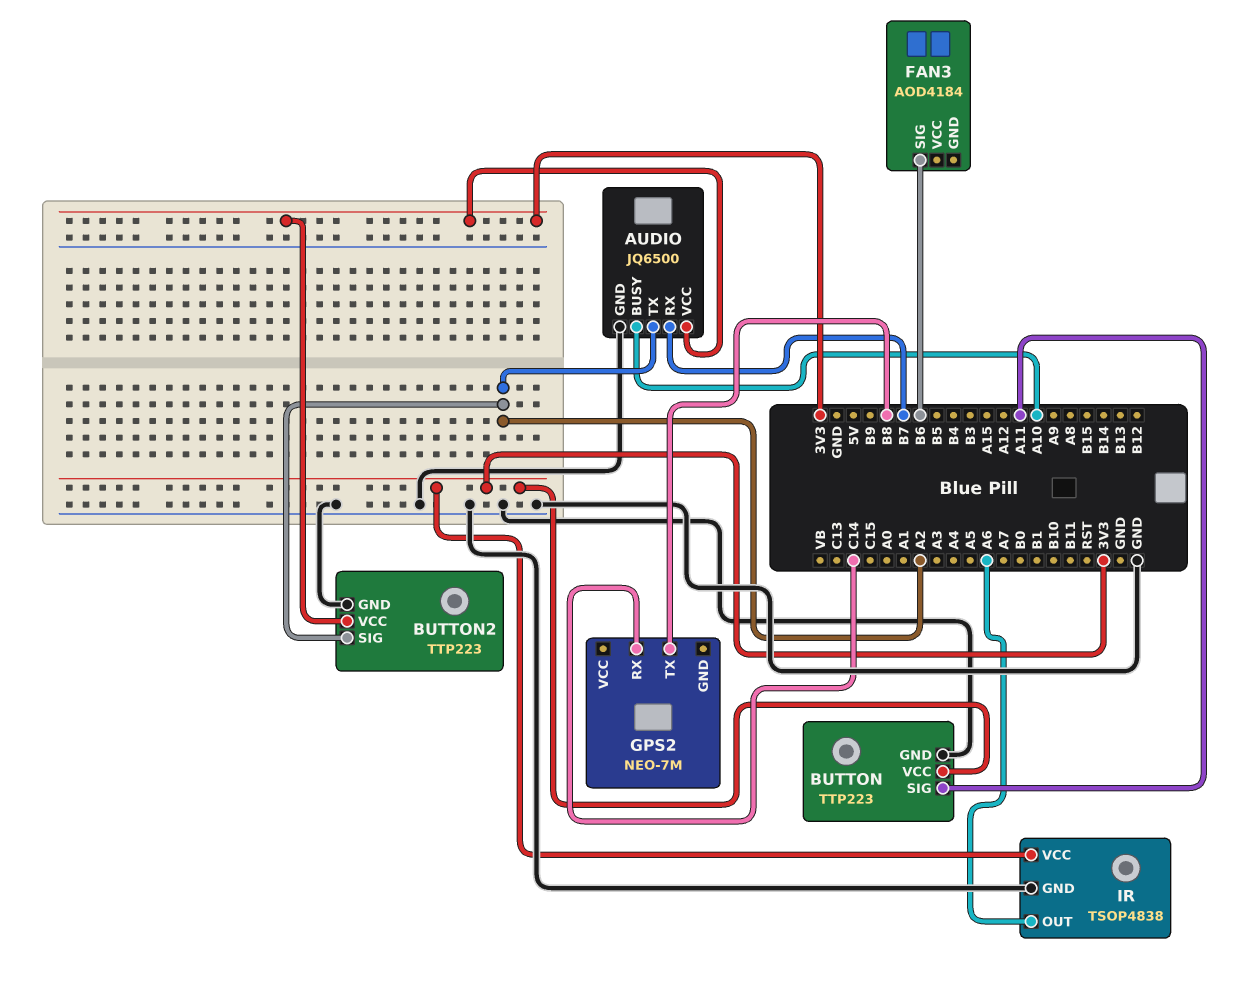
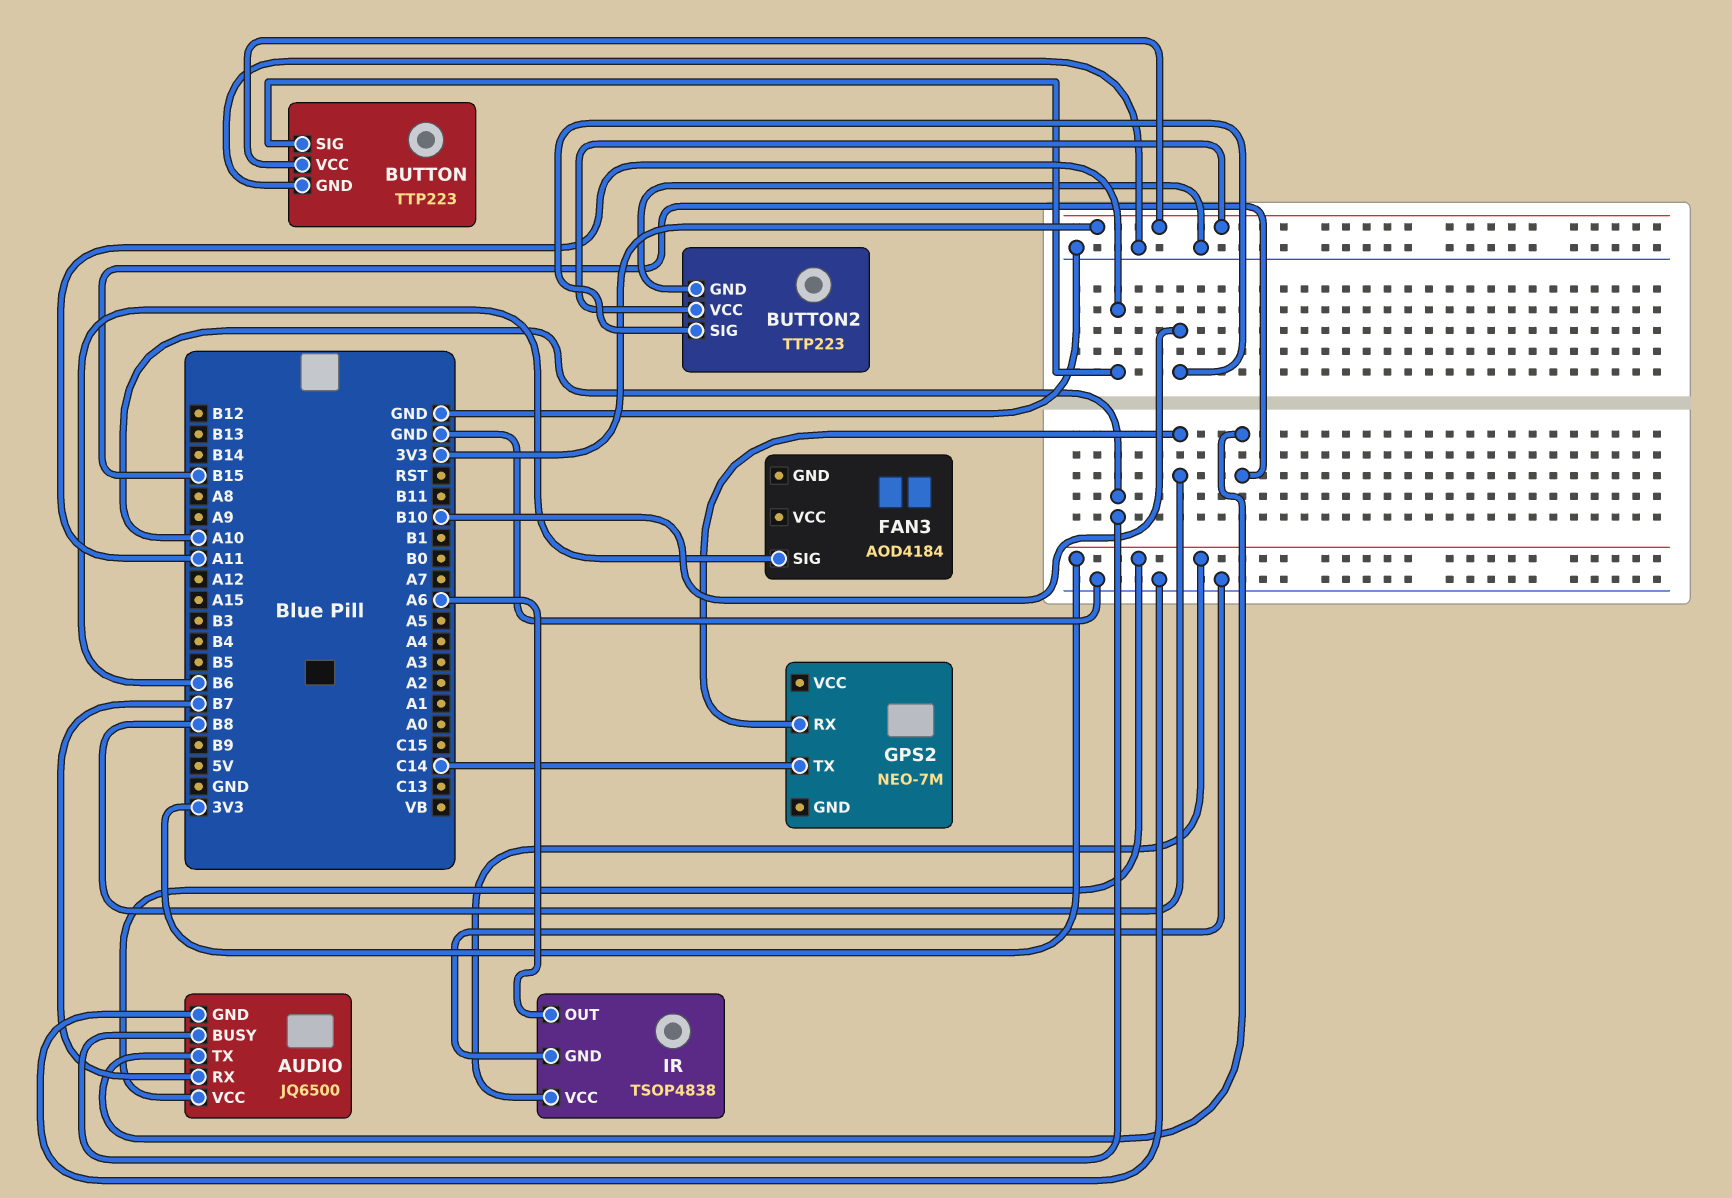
AUDIO pin TX: A2 -> B15
BUTTON2 pin SIG: A2 -> B10
GPS2 pin RX: C14 -> B8
GPS2 pin TX: B8 -> C14

